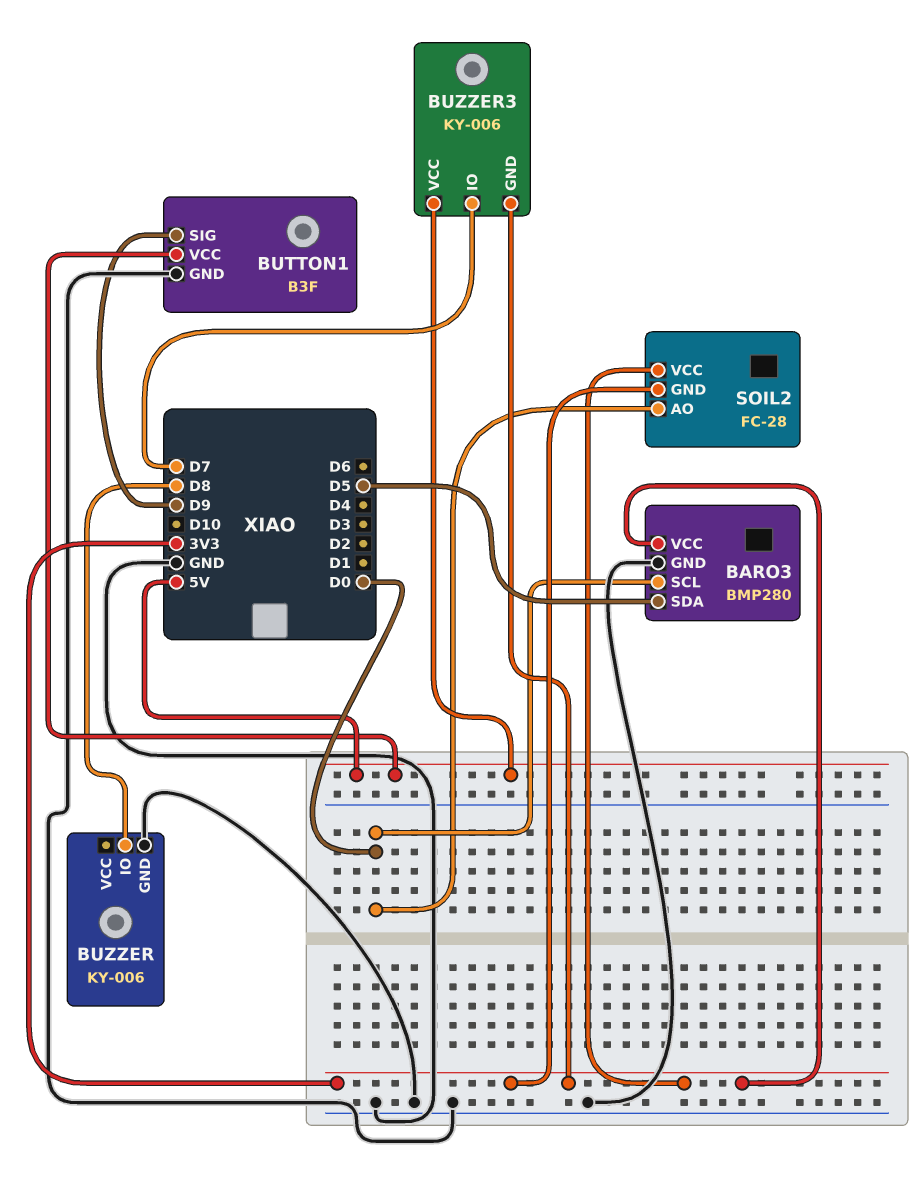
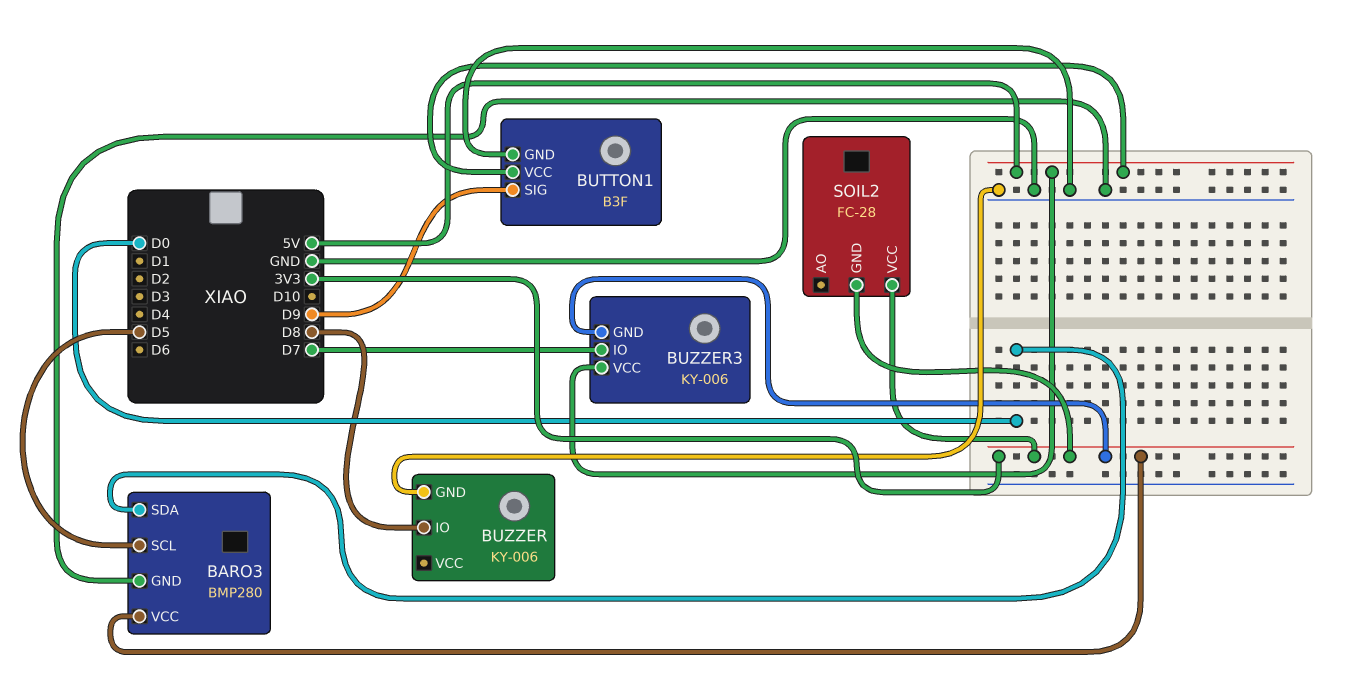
BARO3 pin SCL: D0 -> D5
BARO3 pin SDA: D5 -> D0
SOIL2 pin AO: D0 -> none

